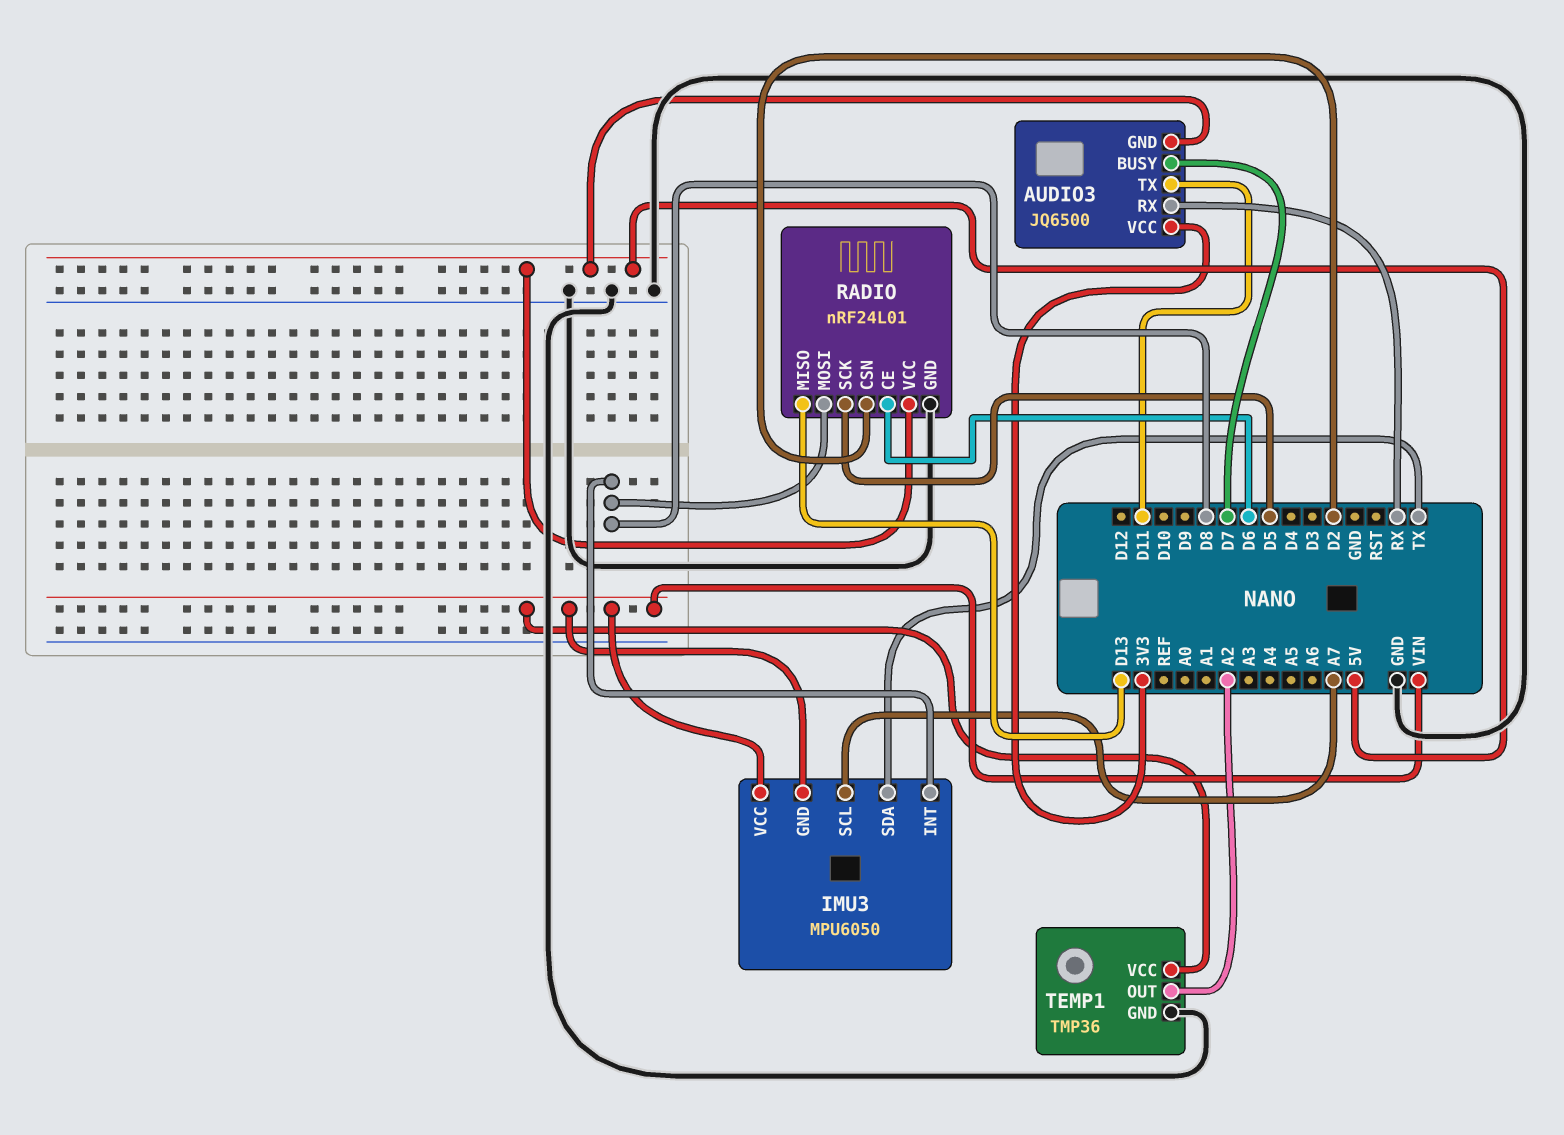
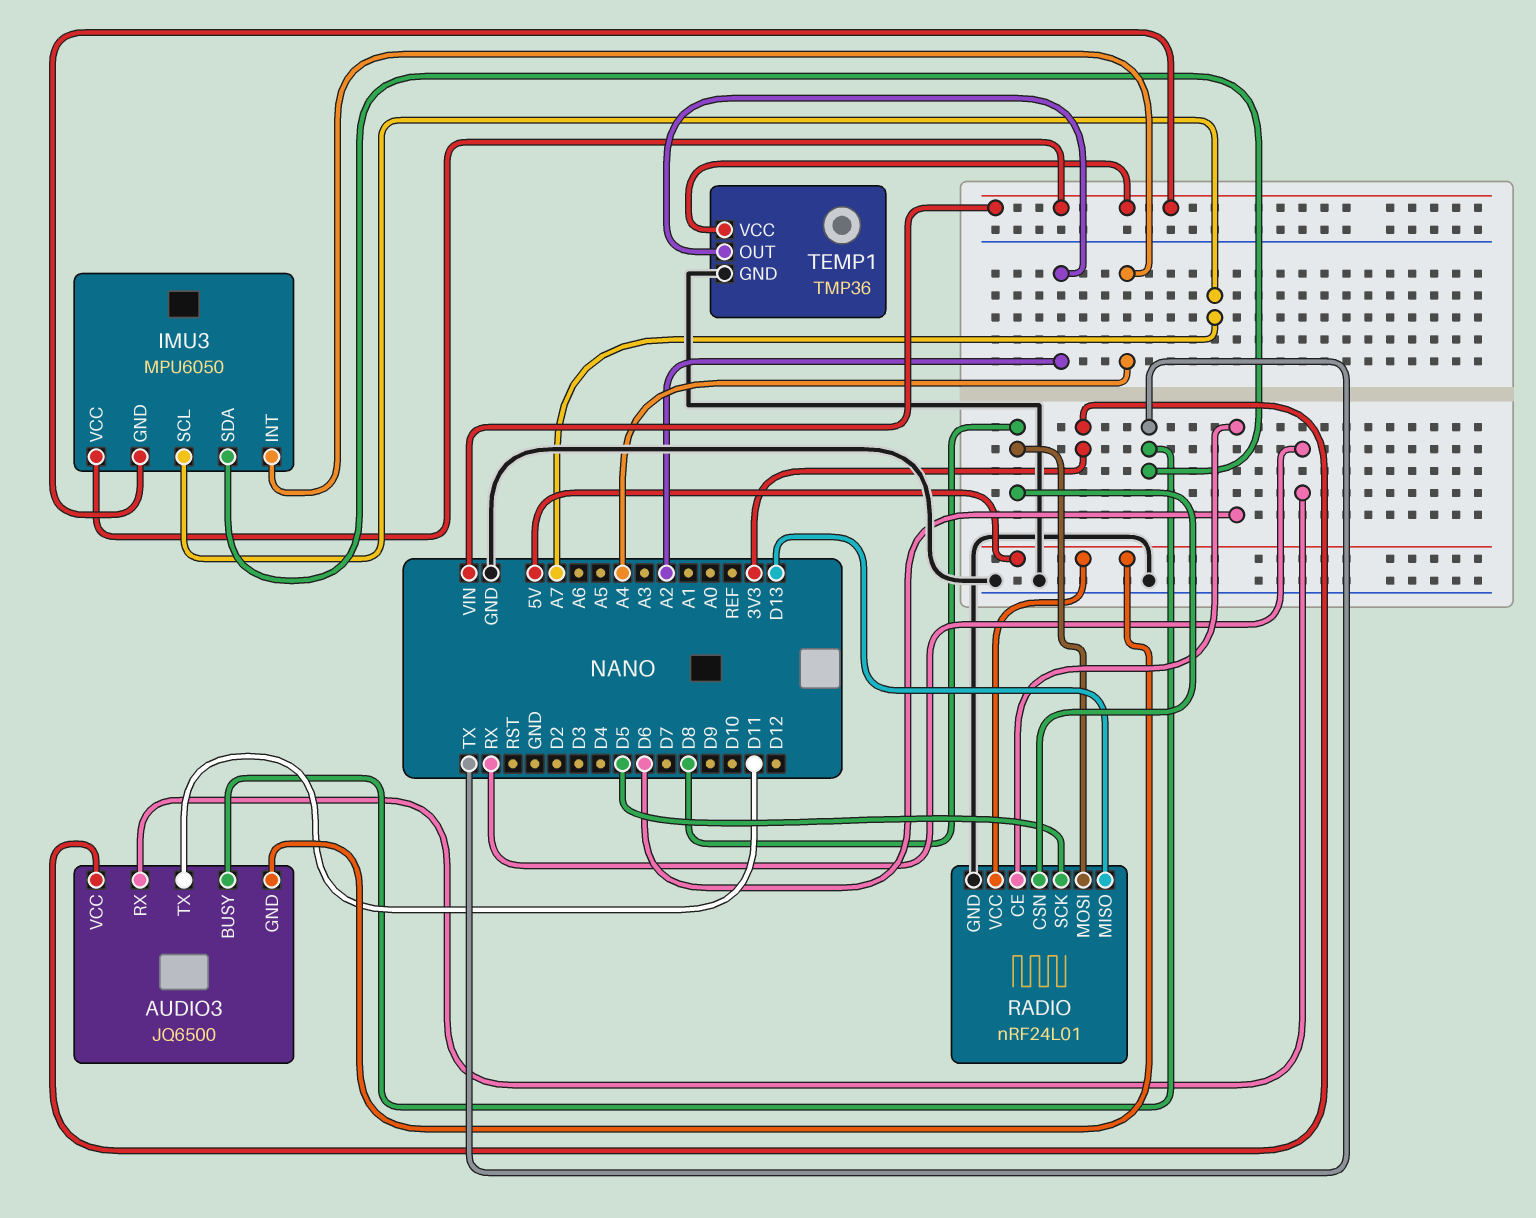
AUDIO3 pin BUSY: D7 -> TX
IMU3 pin INT: D8 -> A4
RADIO pin CSN: D2 -> D8

